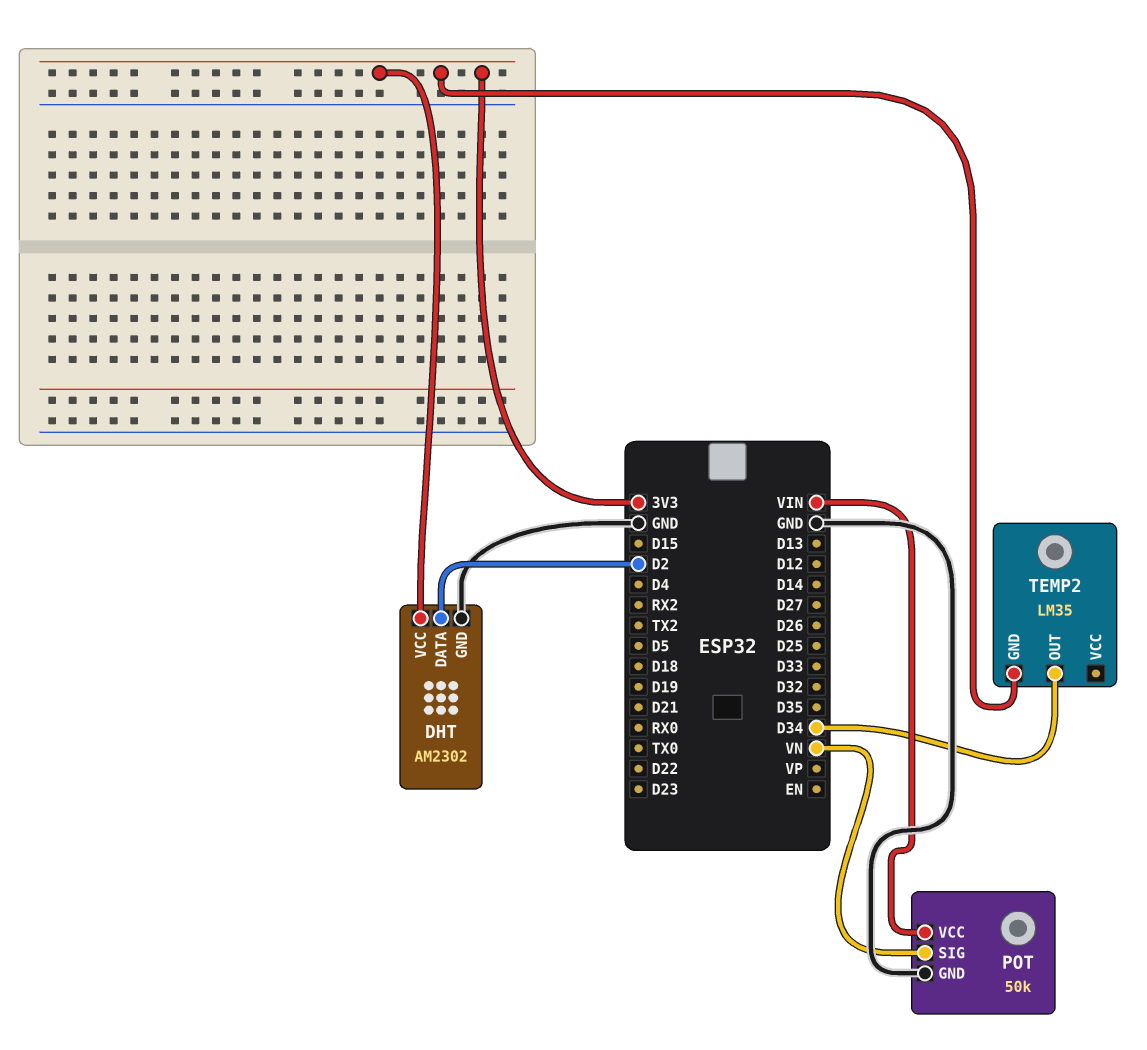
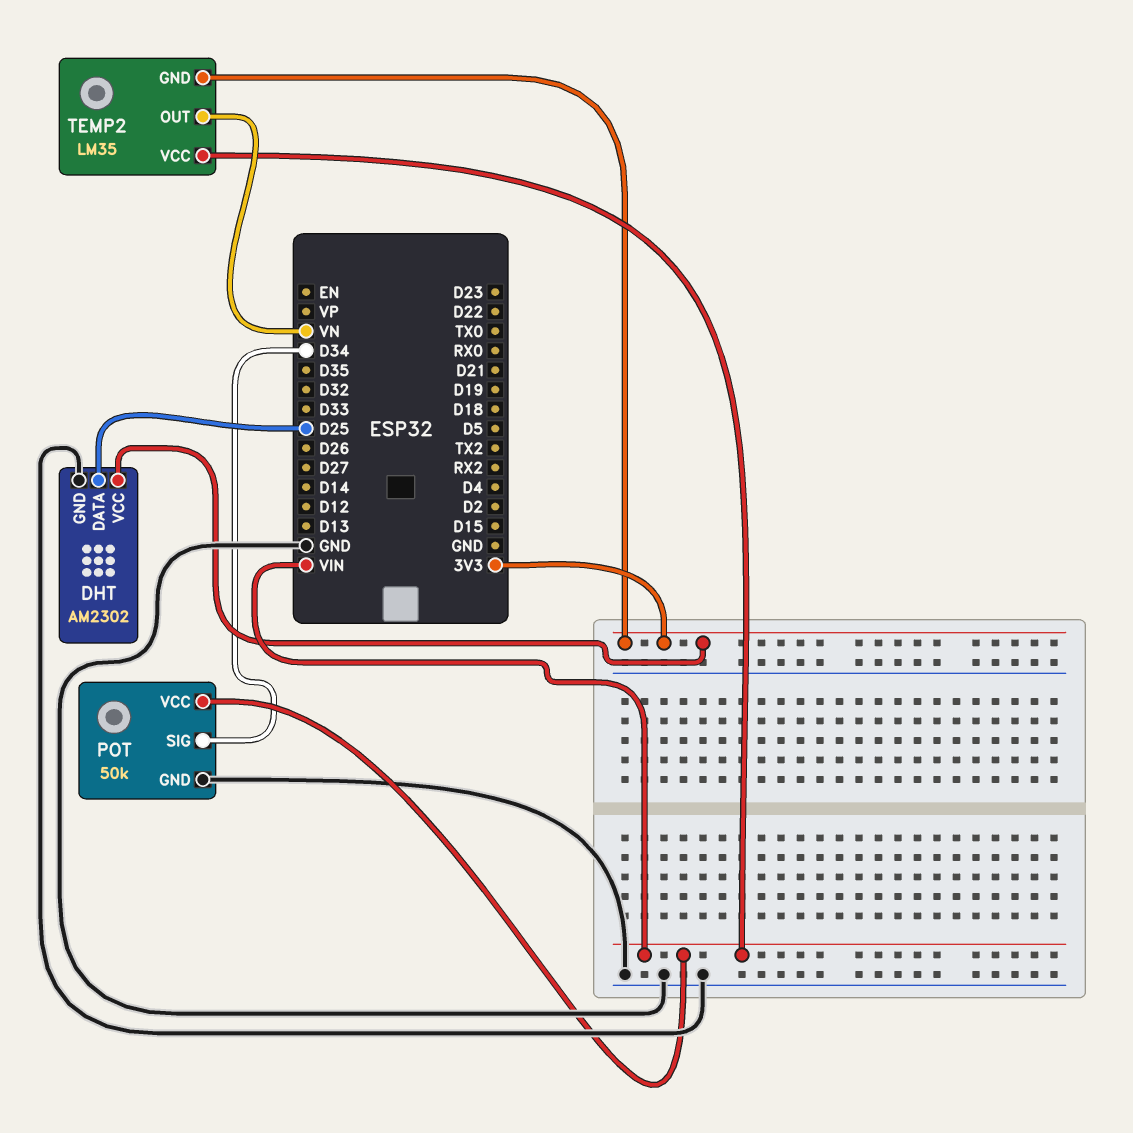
DHT pin DATA: D2 -> D25
POT pin SIG: VN -> D34
TEMP2 pin OUT: D34 -> VN
TEMP2 pin VCC: none -> VIN

